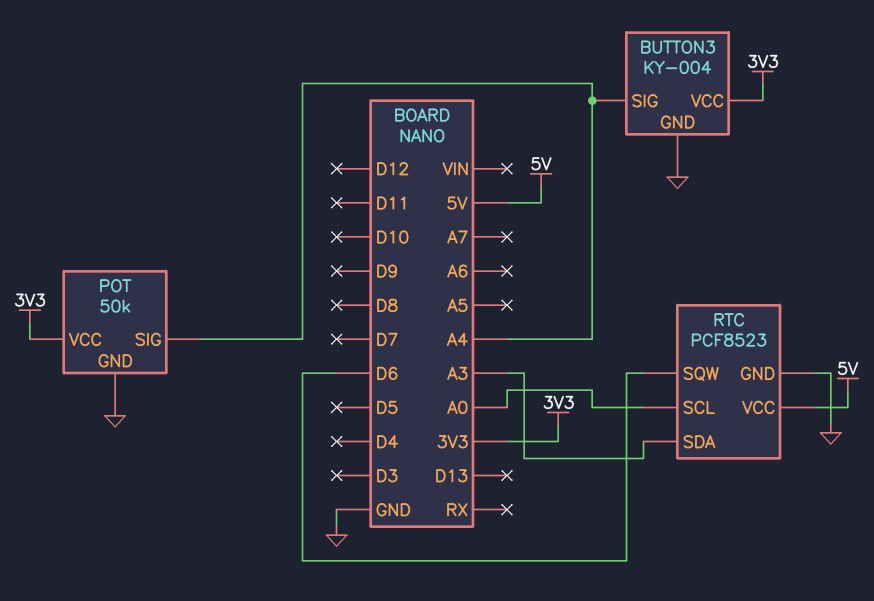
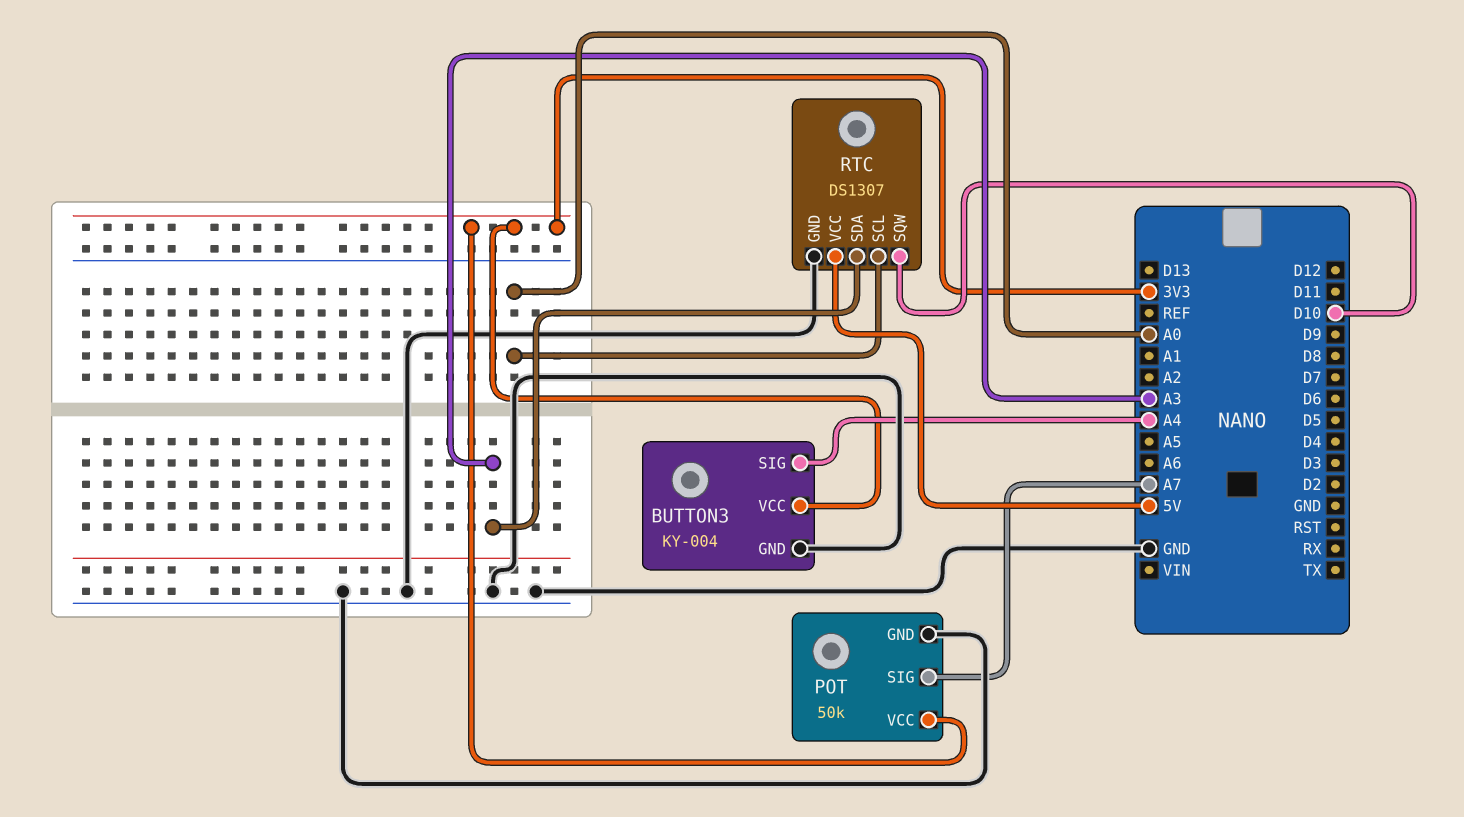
POT pin SIG: A4 -> A7
RTC: PCF8523 -> DS1307
RTC pin SQW: D6 -> D10

